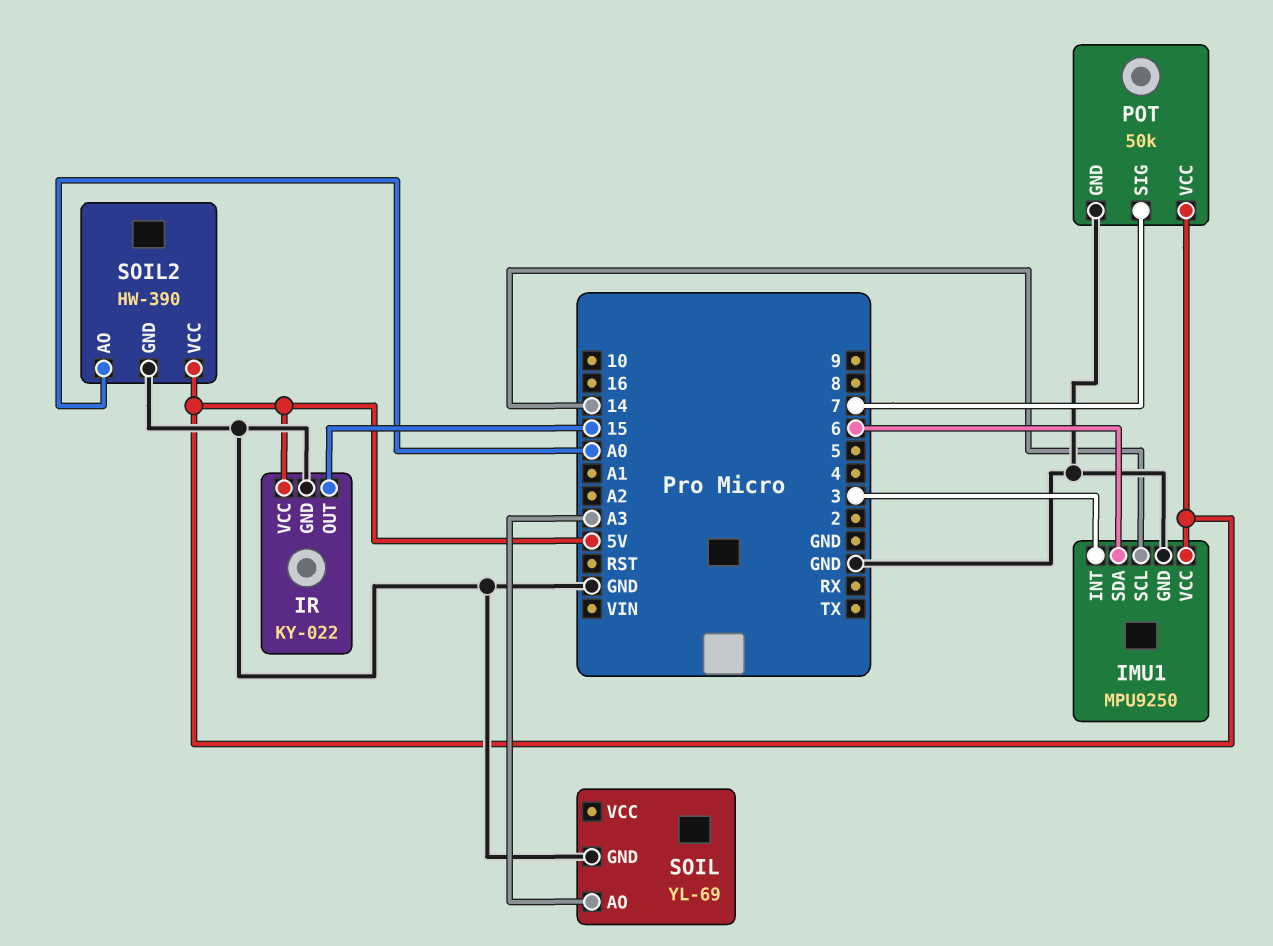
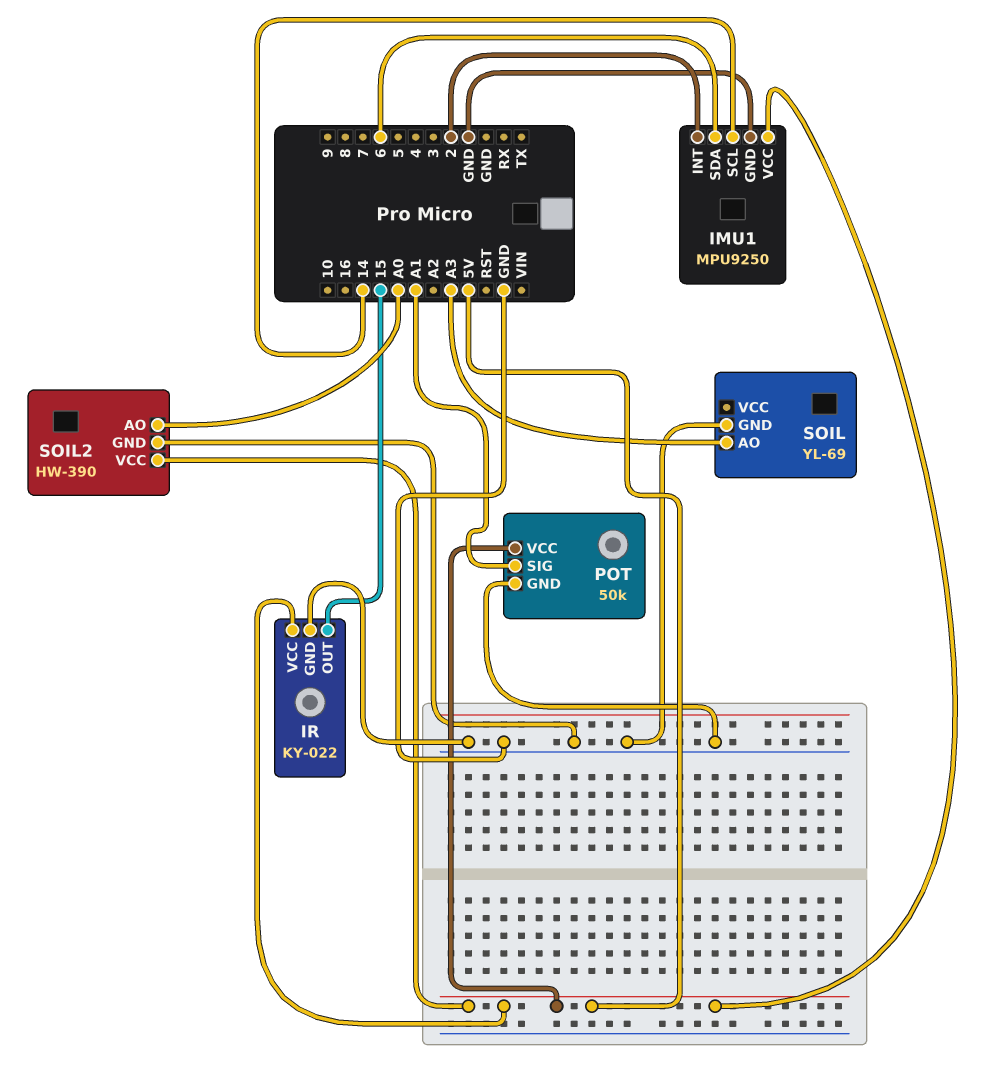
IMU1 pin INT: 3 -> 2
POT pin SIG: 7 -> A1

